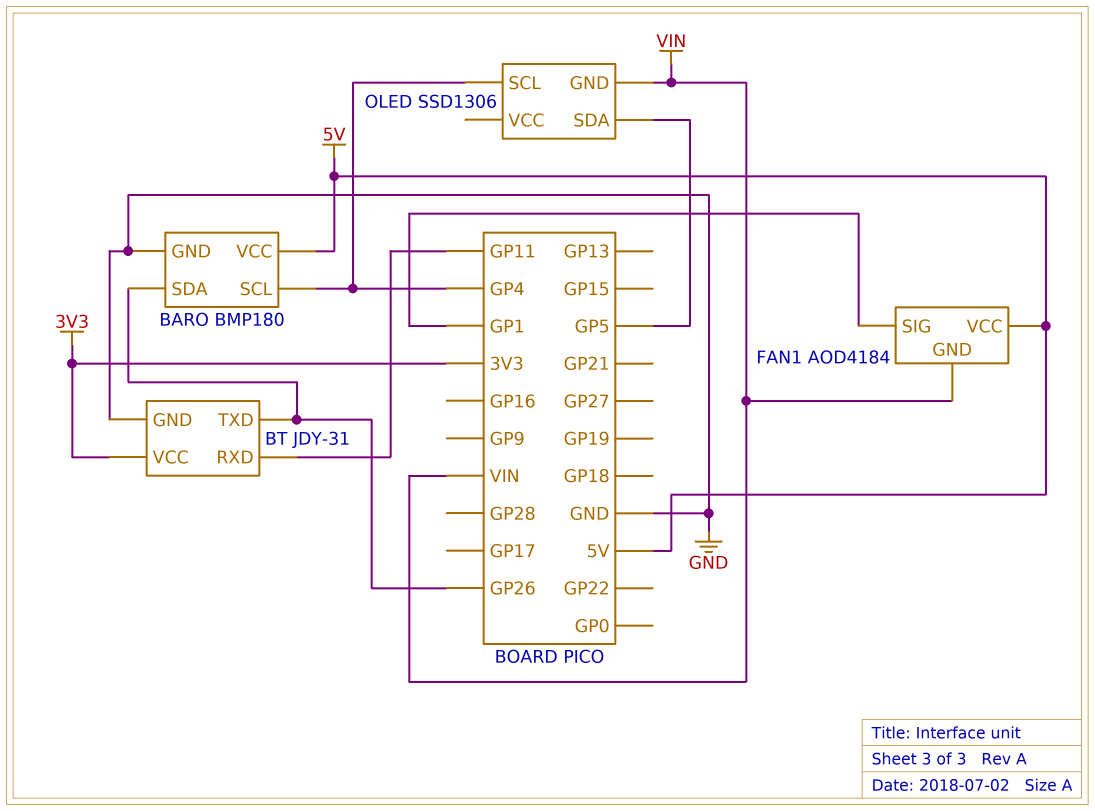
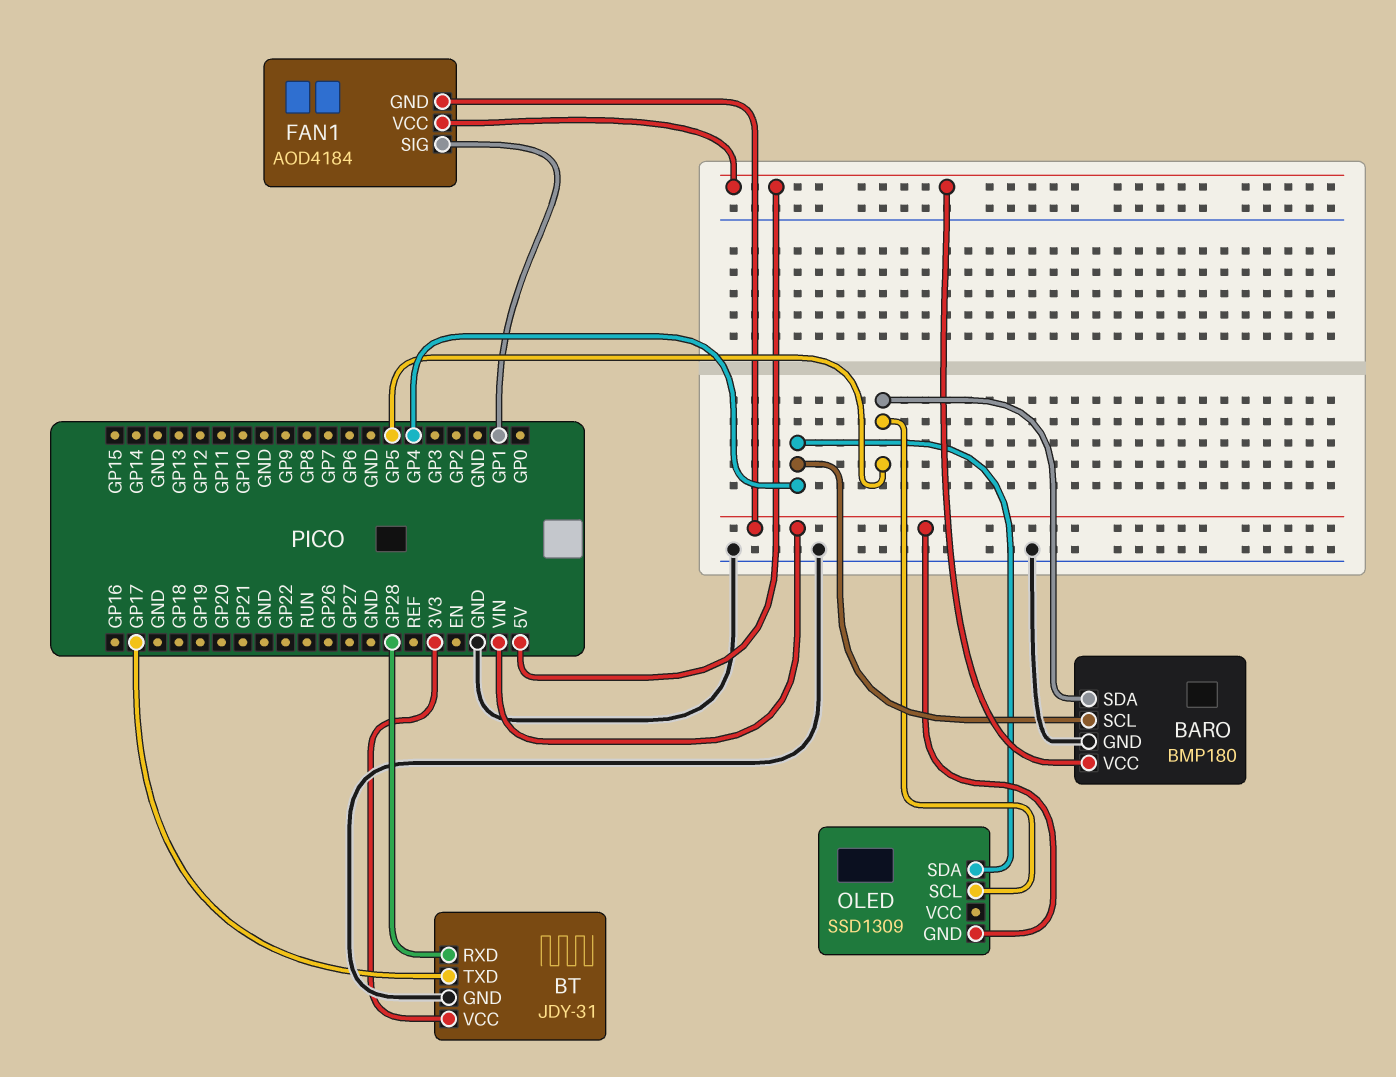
BARO pin SDA: GP26 -> GP5
BT pin RXD: GP11 -> GP28
BT pin TXD: GP26 -> GP17
OLED: SSD1306 -> SSD1309
OLED pin SCL: GP4 -> GP5
OLED pin SDA: GP5 -> GP4

